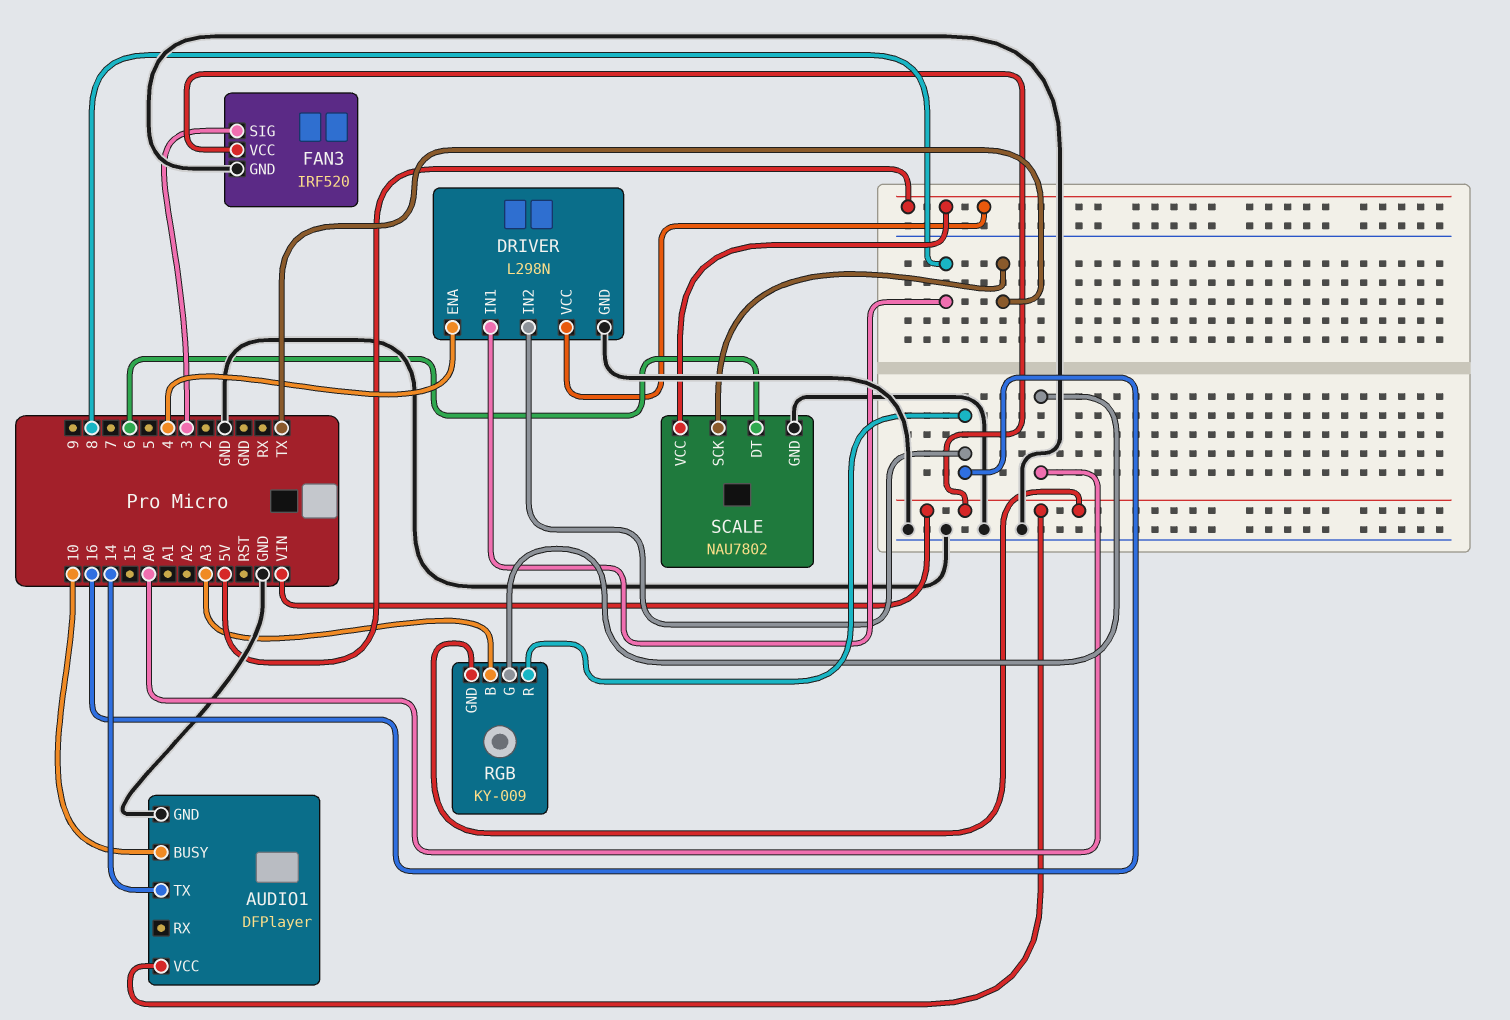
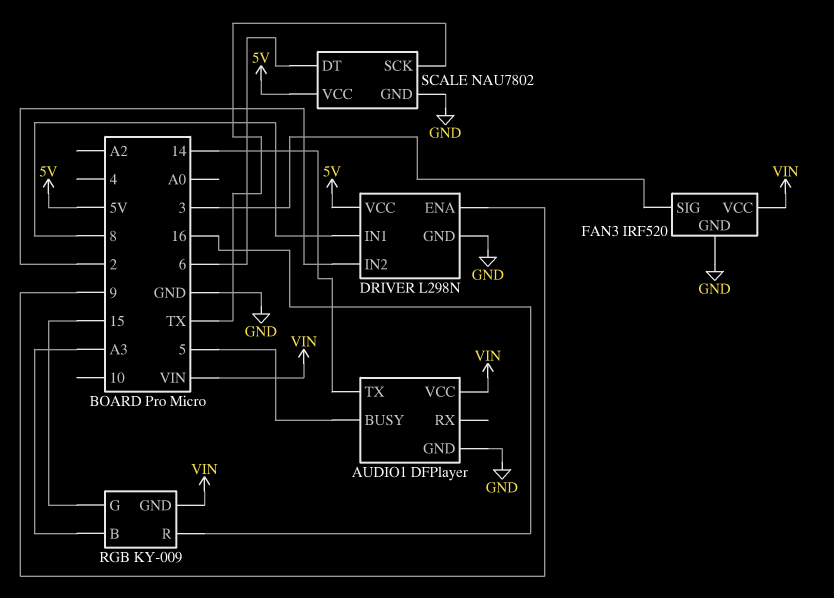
AUDIO1 pin BUSY: 10 -> 5
DRIVER pin ENA: 4 -> 9
DRIVER pin IN2: 16 -> 2
RGB pin G: A0 -> 15

